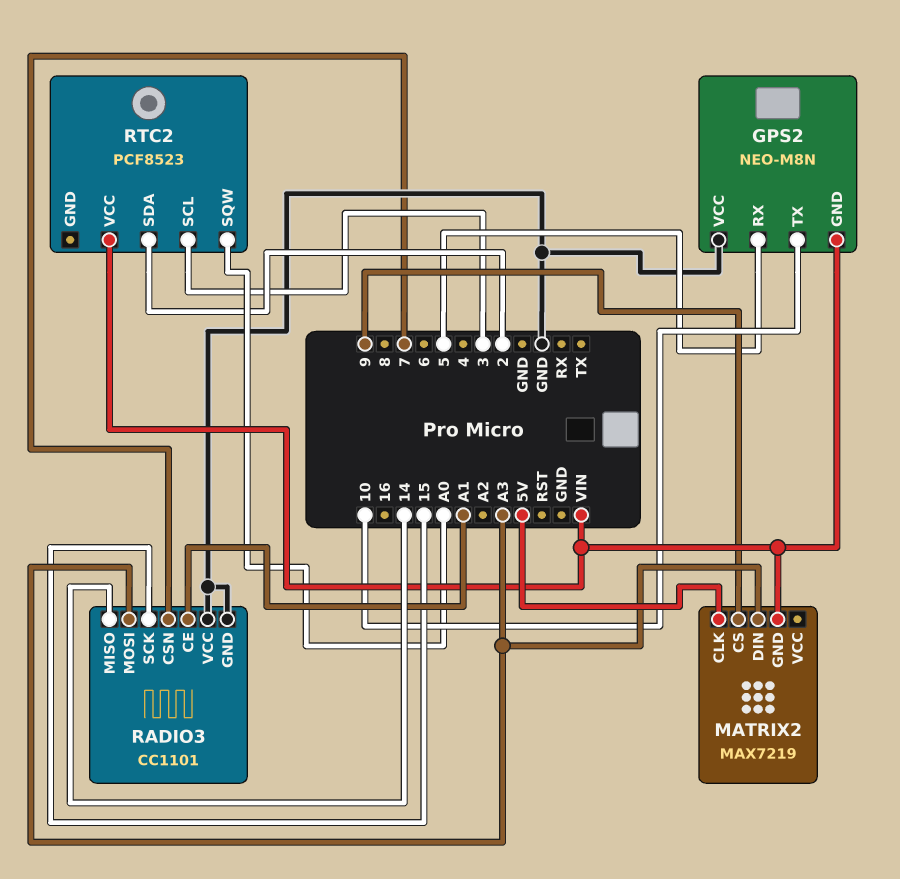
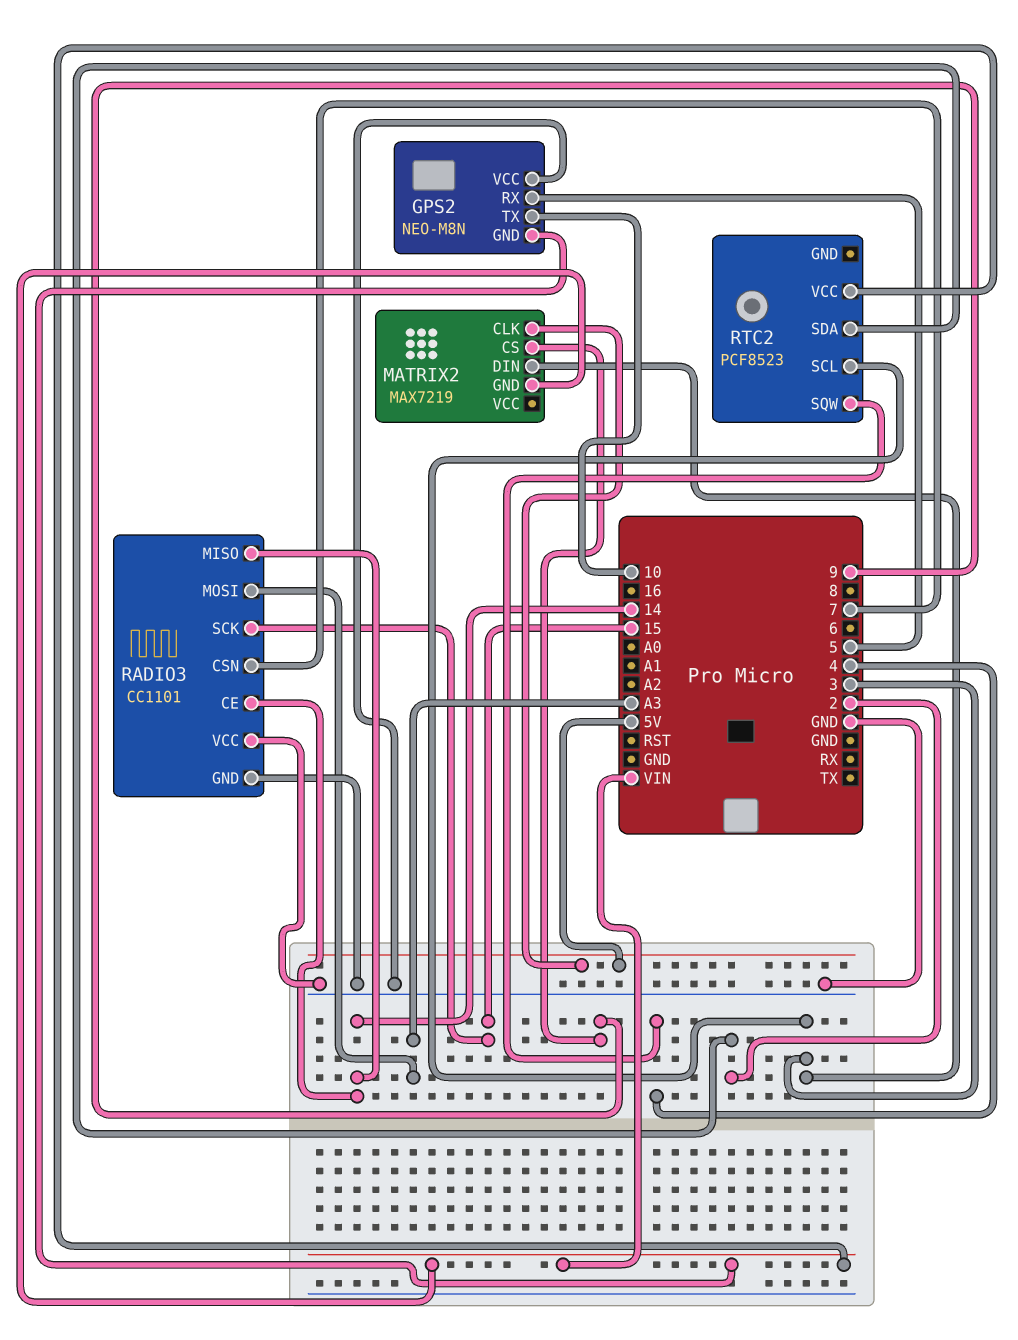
MATRIX2 pin DIN: A3 -> 3
RADIO3 pin CE: A1 -> 14
RTC2 pin SQW: A0 -> 4

